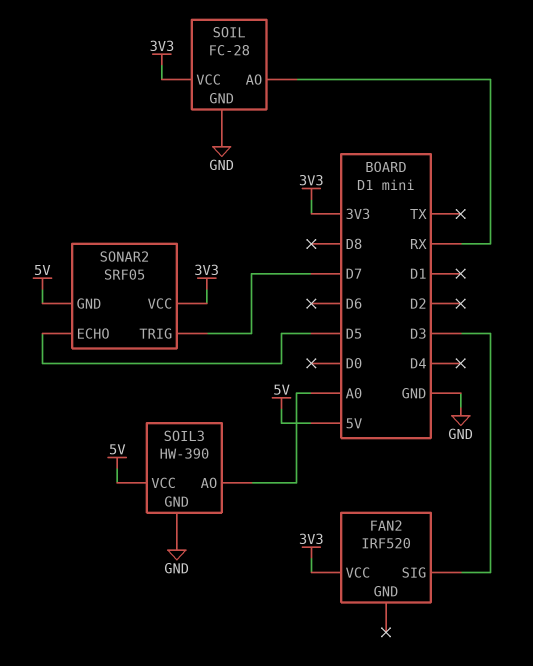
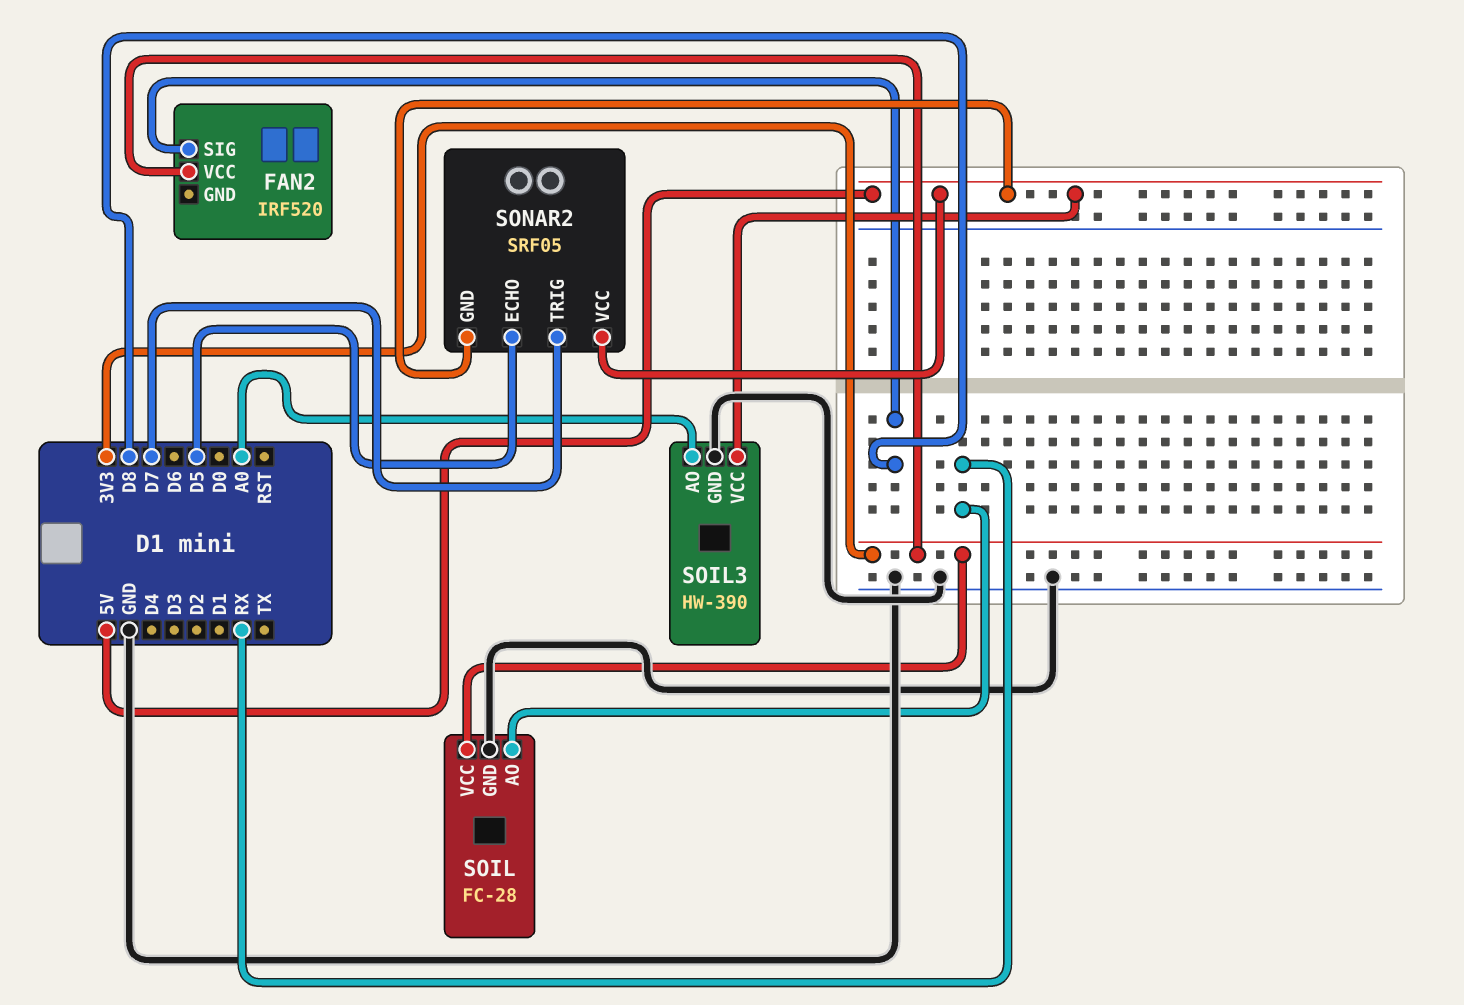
FAN2 pin SIG: D3 -> D8
SONAR2 pin VCC: 3V3 -> 5V

